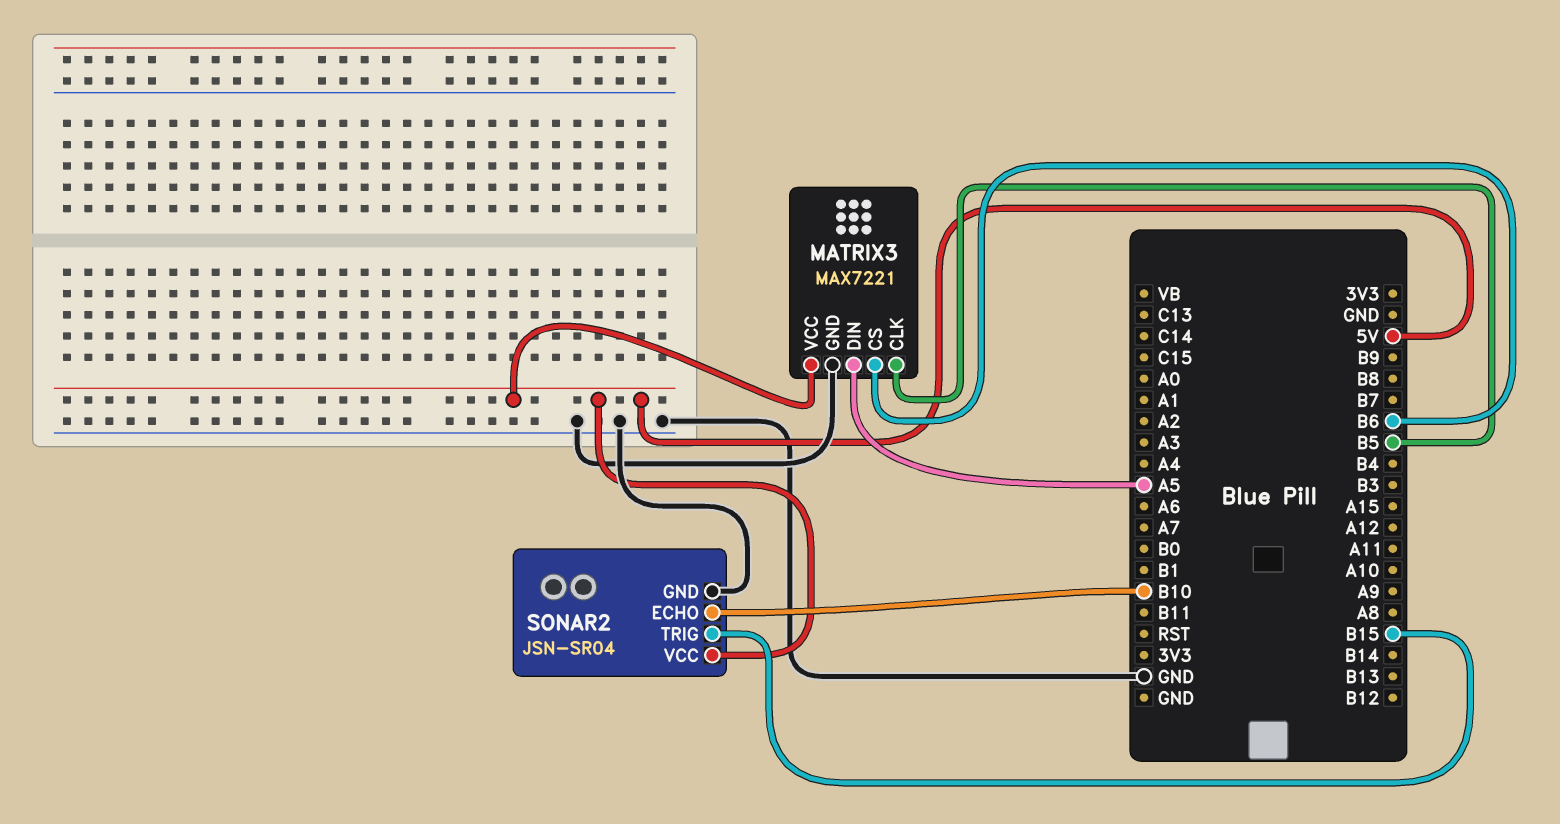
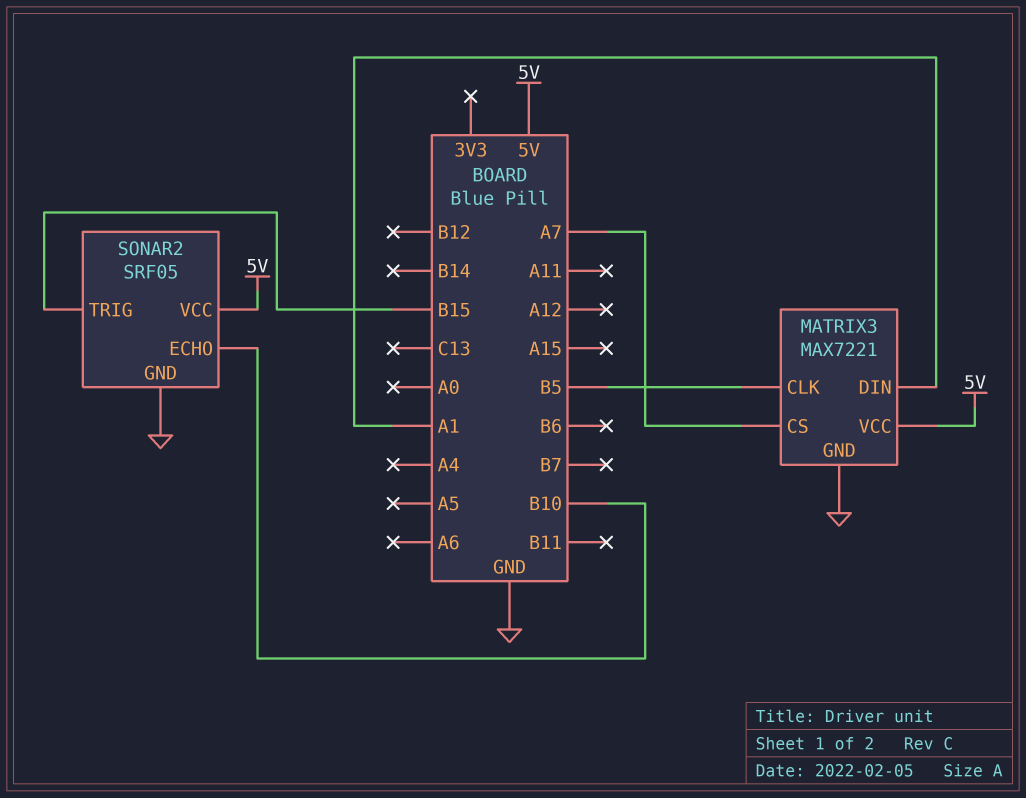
MATRIX3 pin CS: B6 -> A7
MATRIX3 pin DIN: A5 -> A1
SONAR2: JSN-SR04 -> SRF05

